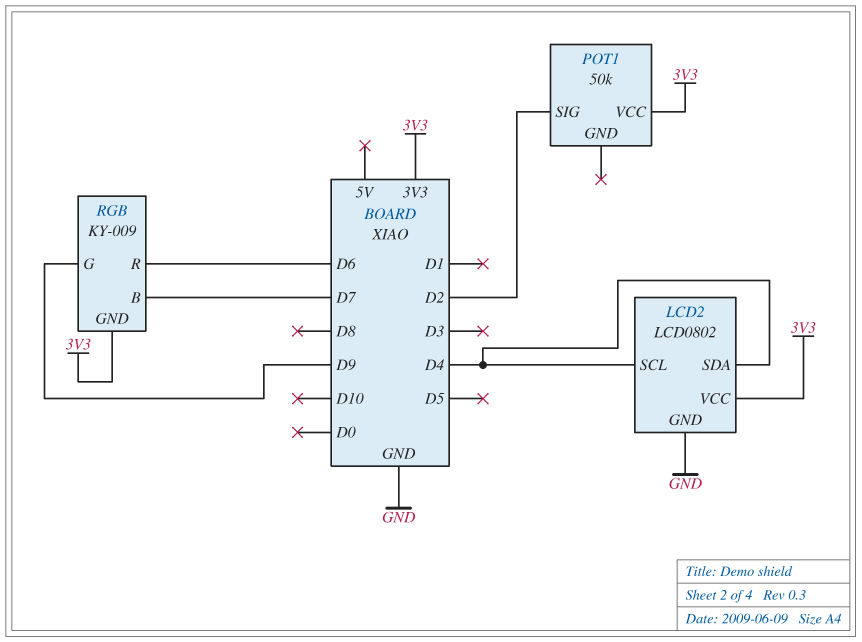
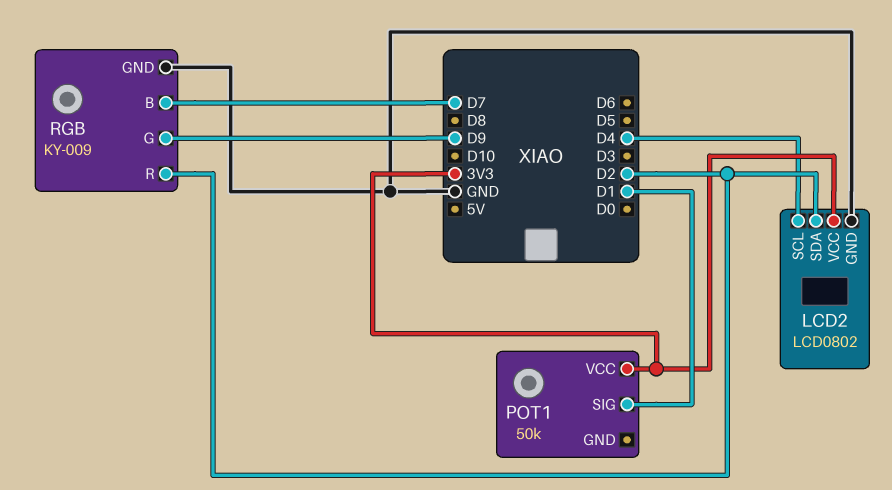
LCD2 pin SDA: D4 -> D2
POT1 pin SIG: D2 -> D1
RGB pin GND: 3V3 -> GND
RGB pin R: D6 -> D2

